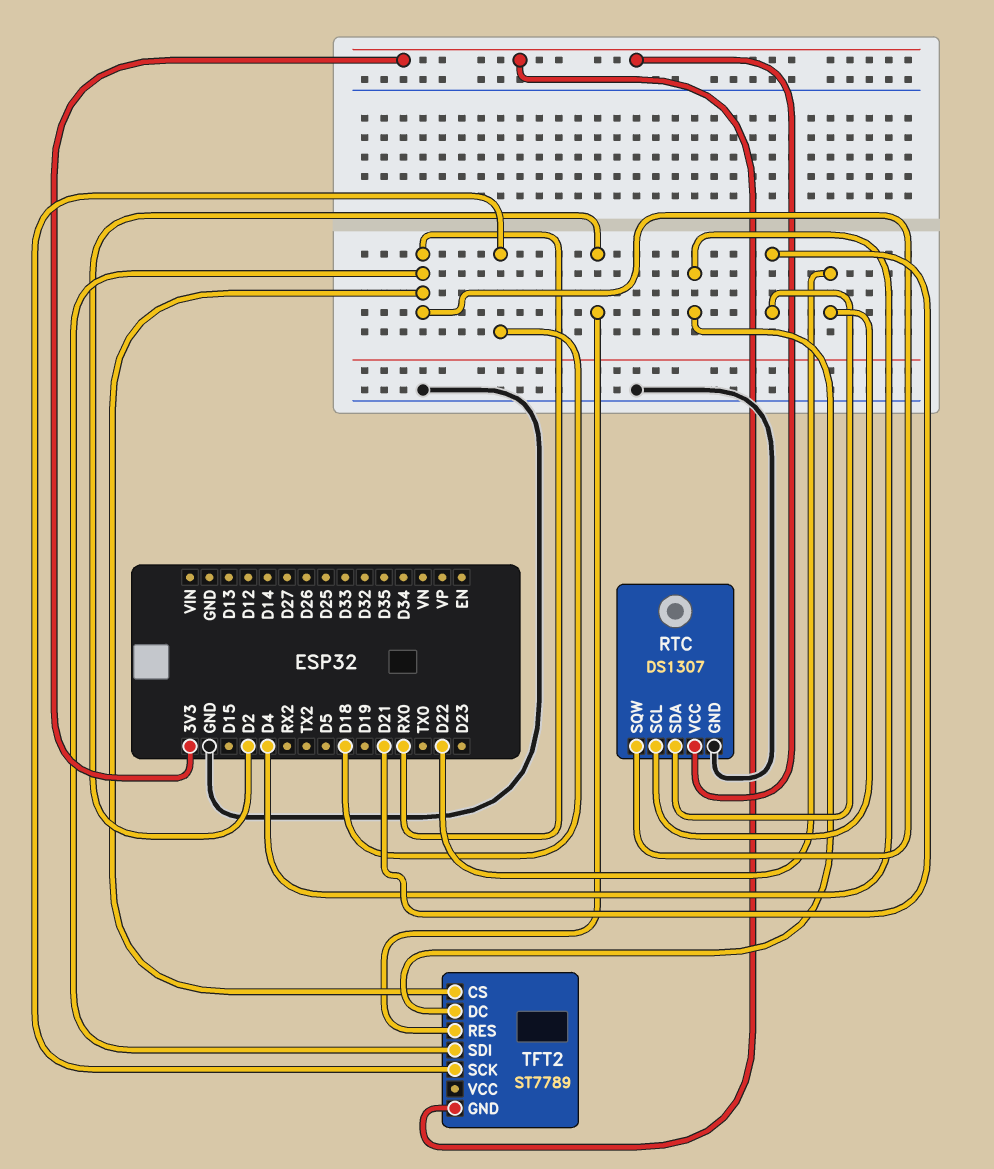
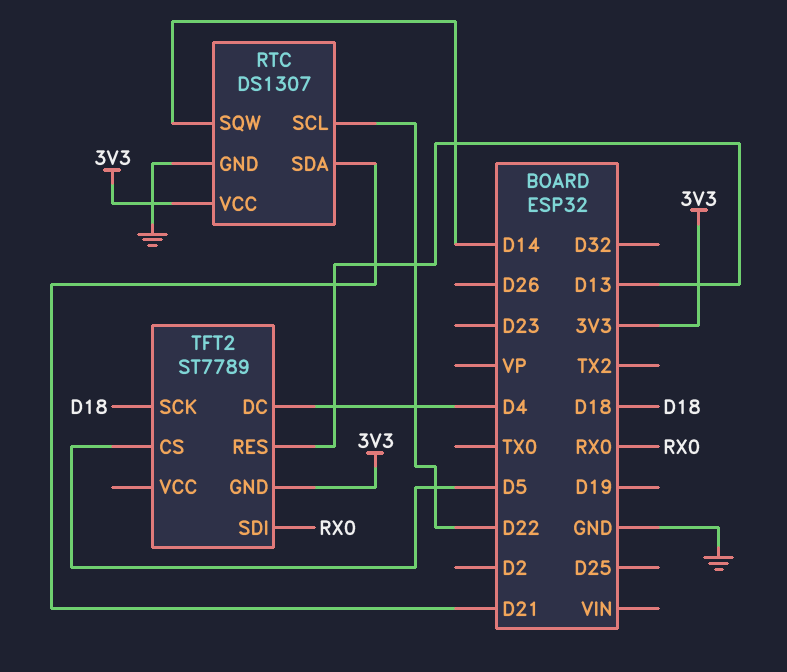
RTC pin SQW: RX0 -> D14
TFT2 pin CS: RX0 -> D5
TFT2 pin RES: D2 -> D13

